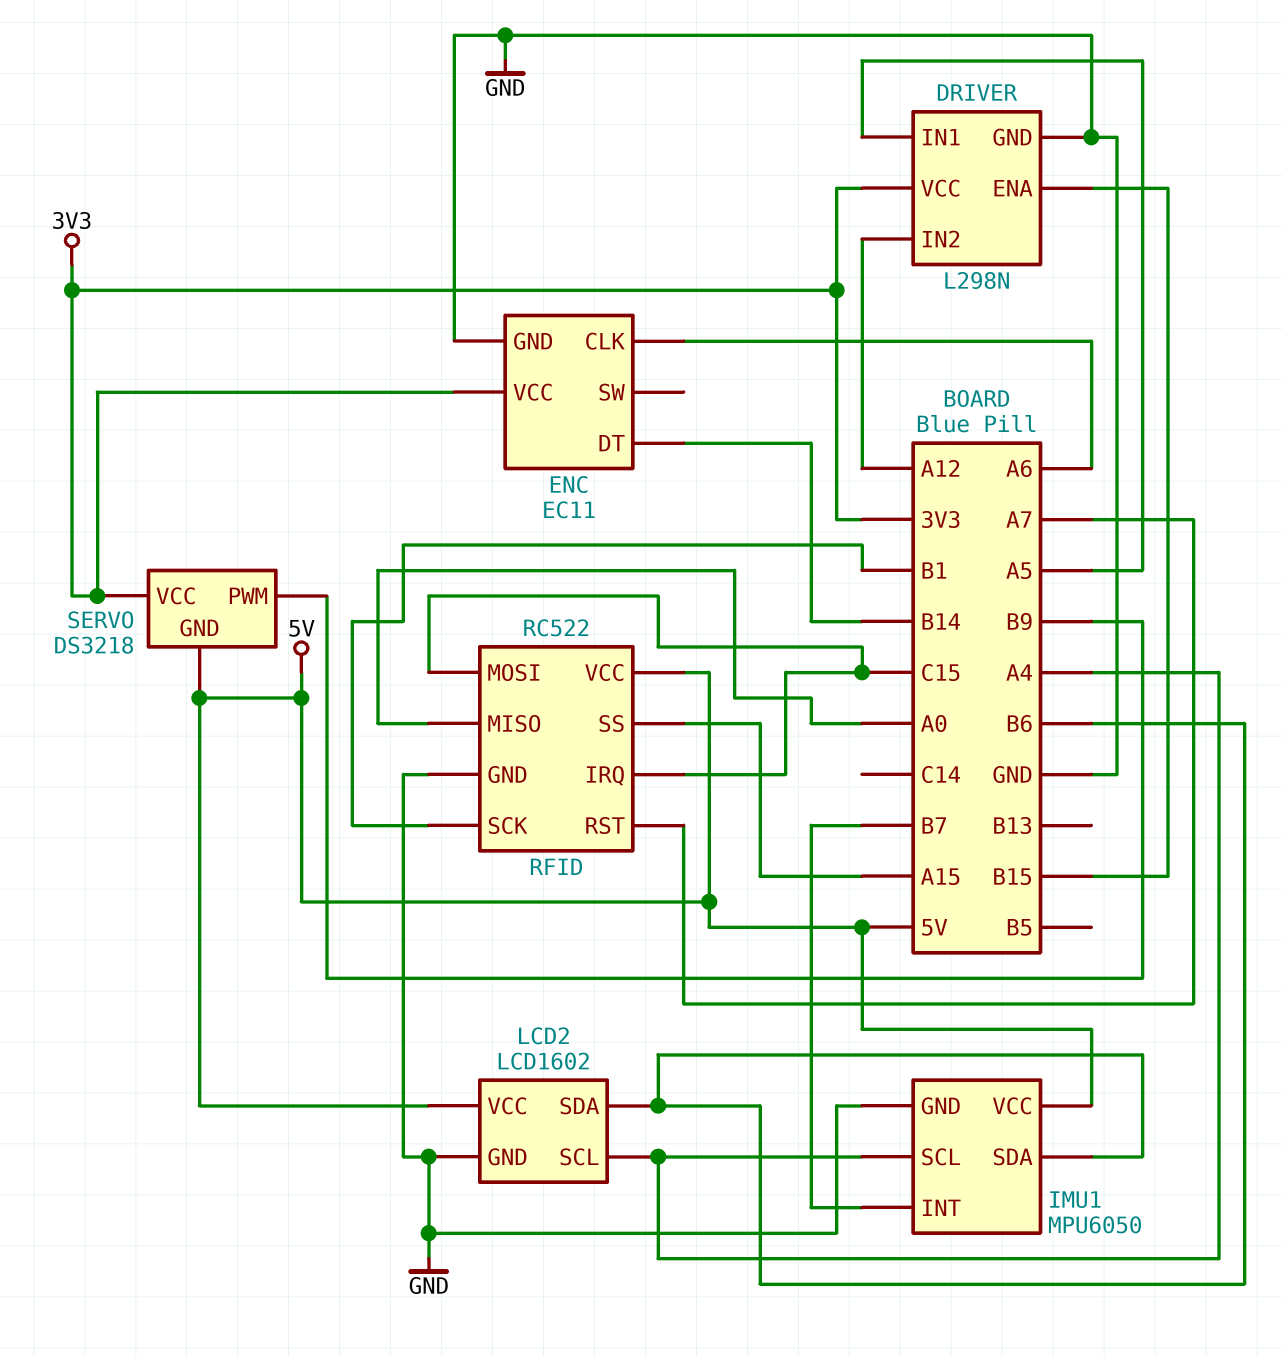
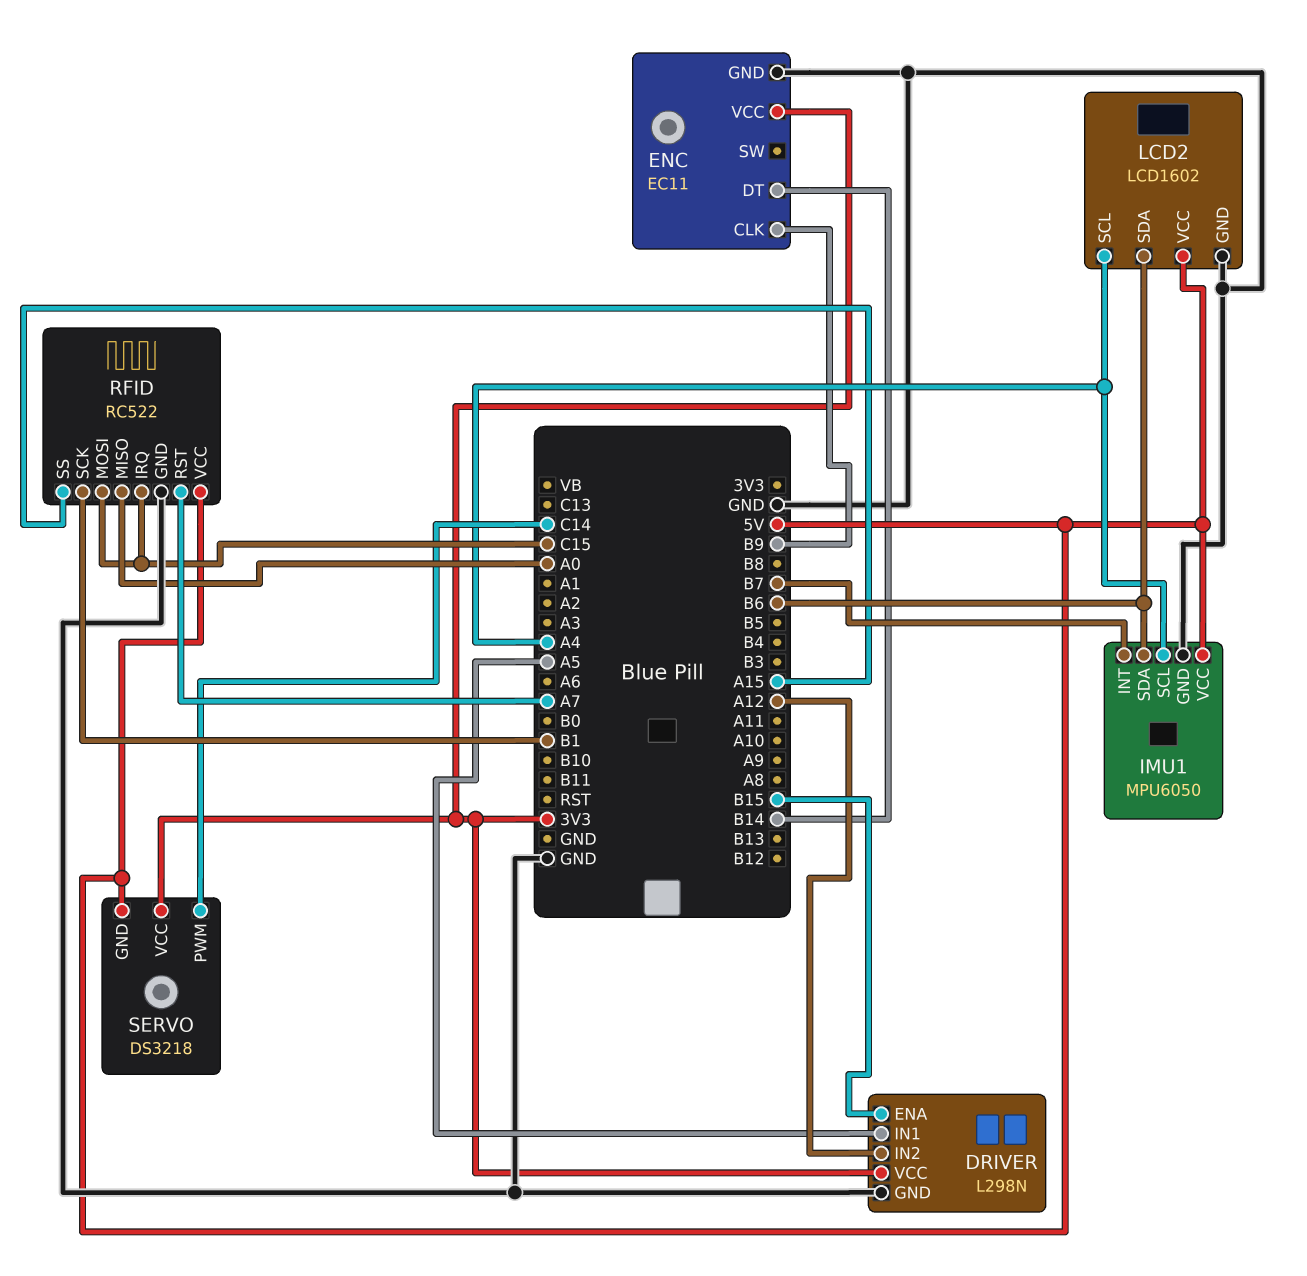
ENC pin CLK: A6 -> B9
SERVO pin PWM: B9 -> C14

